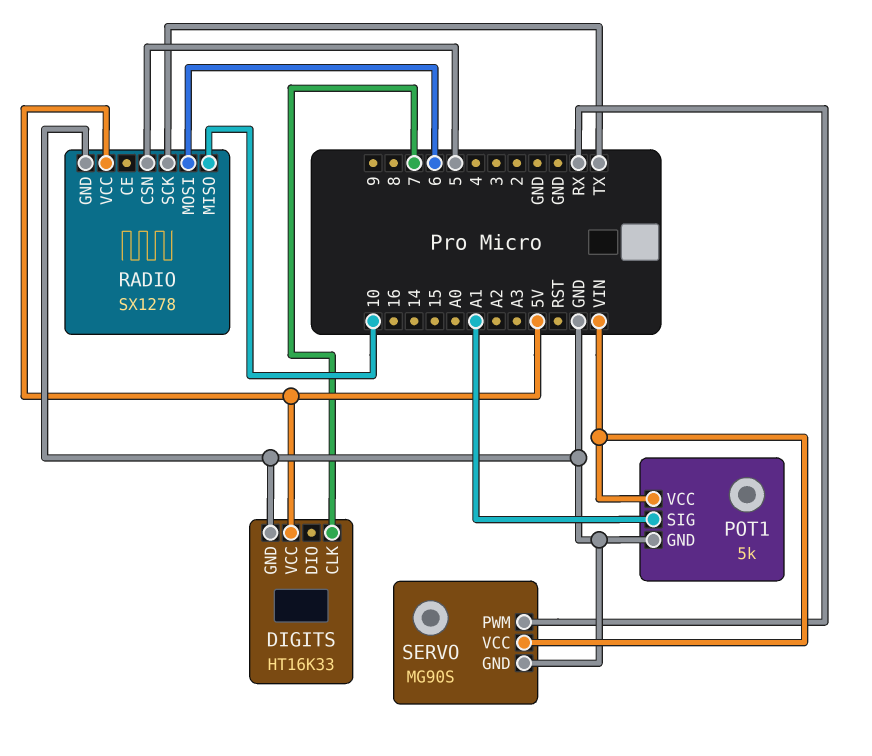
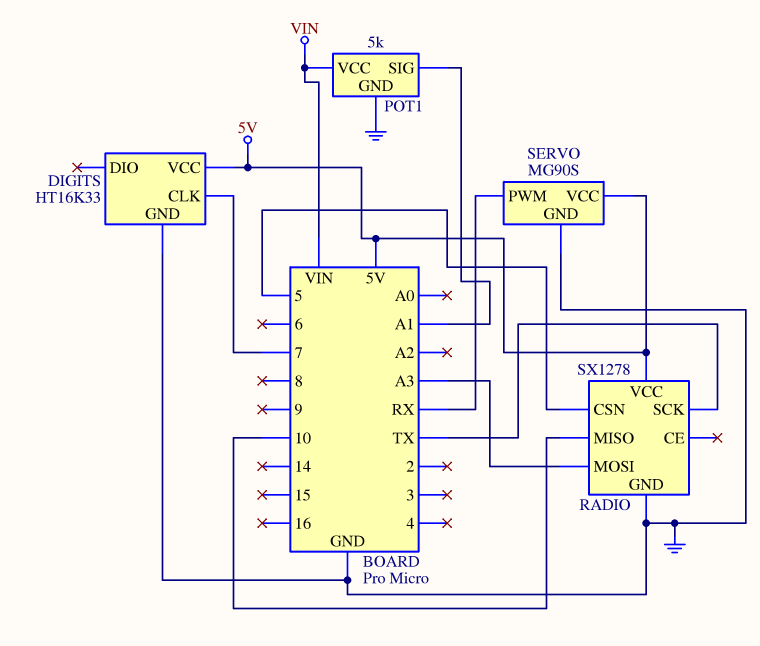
RADIO pin MOSI: 6 -> A3
SERVO pin VCC: VIN -> 5V

